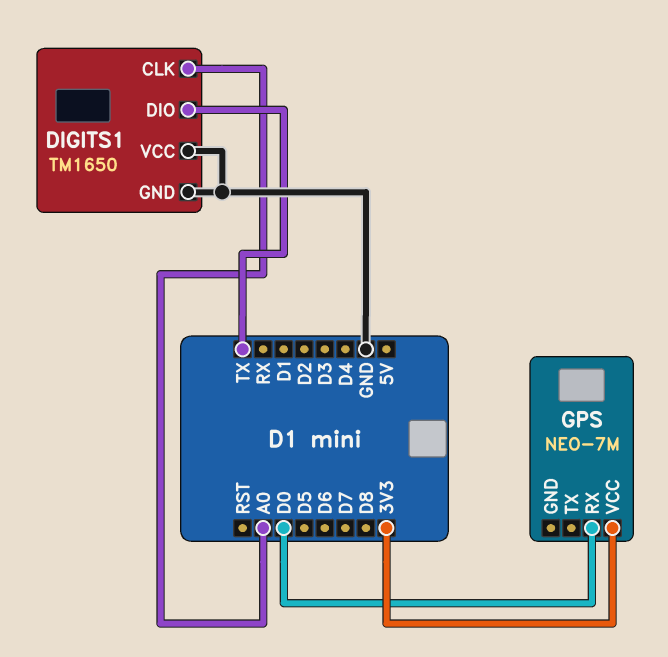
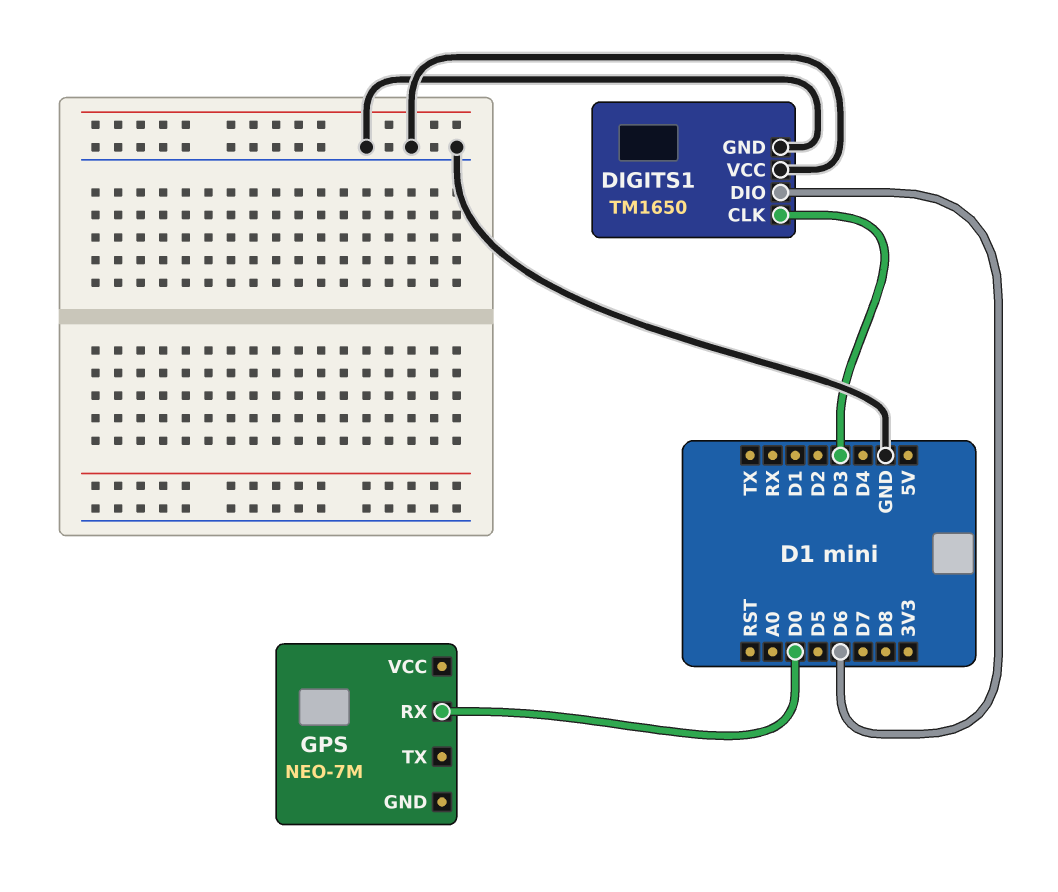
DIGITS1 pin CLK: A0 -> D3
DIGITS1 pin DIO: TX -> D6
GPS pin VCC: 3V3 -> none

